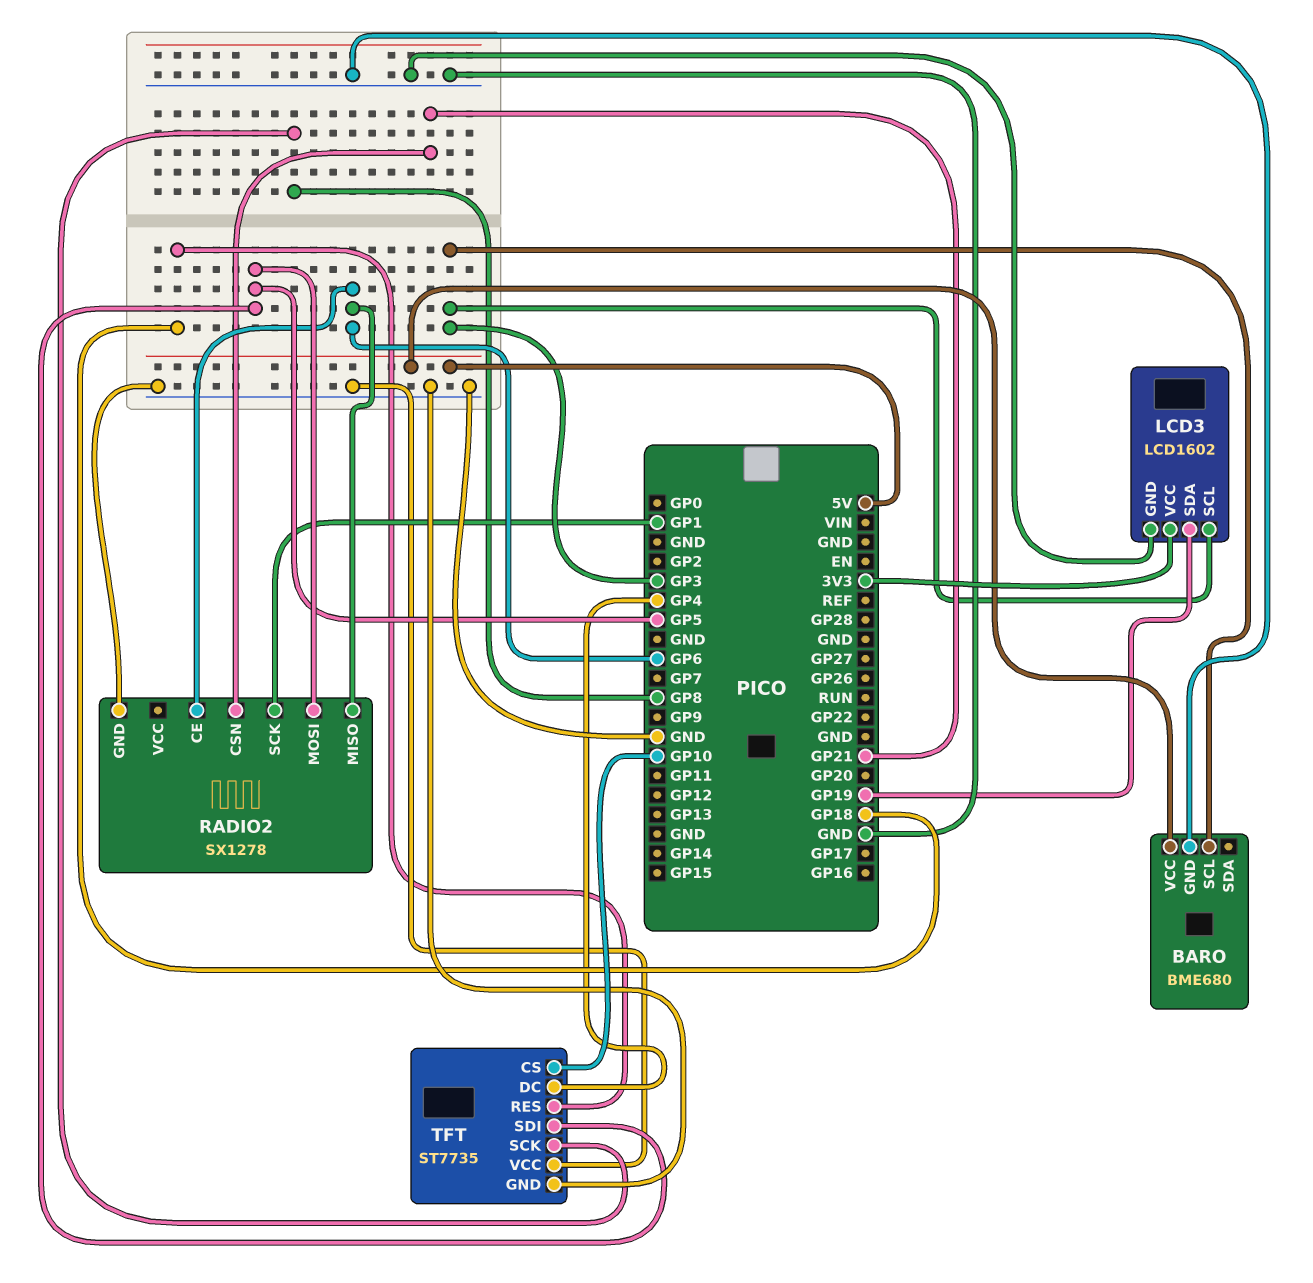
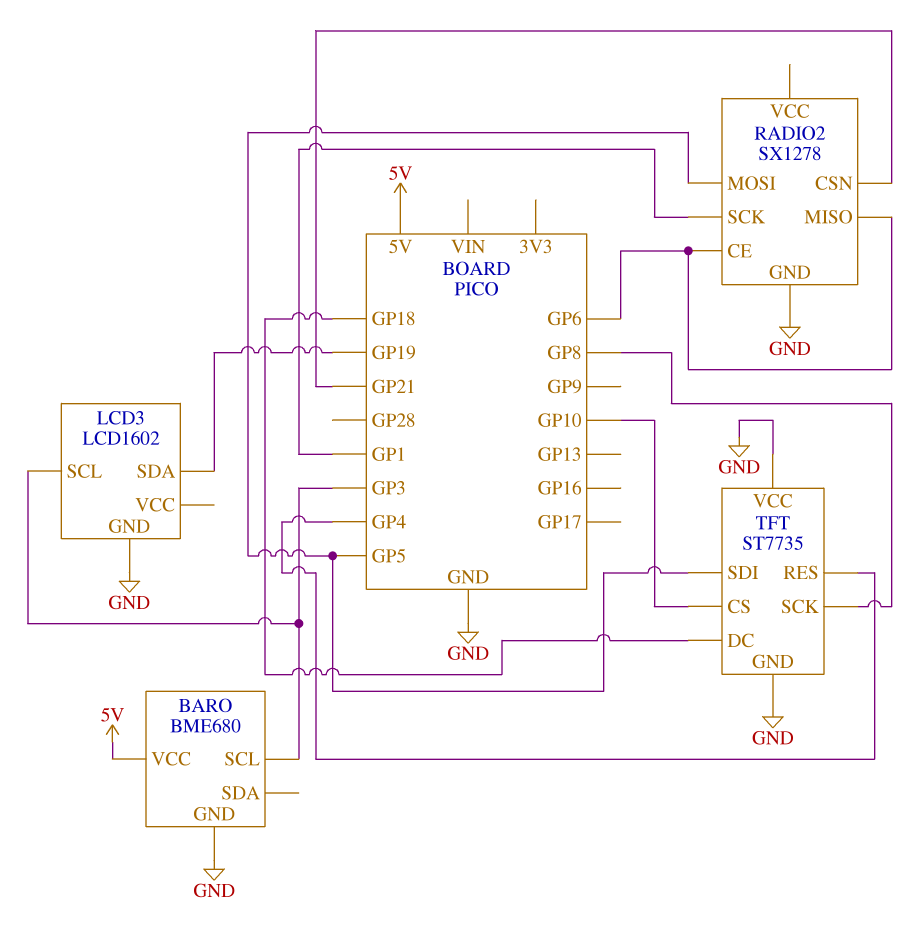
LCD3 pin VCC: 3V3 -> none
TFT pin DC: GP4 -> GP18
TFT pin RES: GP18 -> GP4

